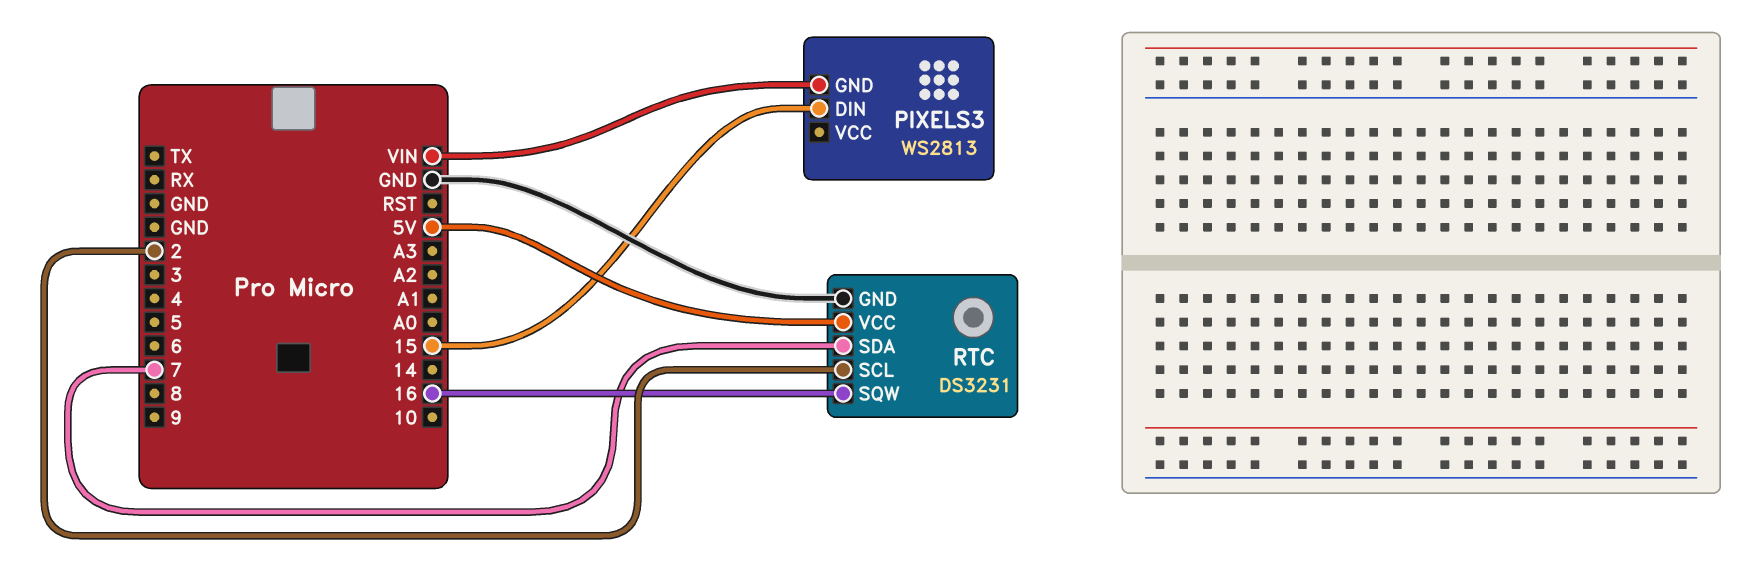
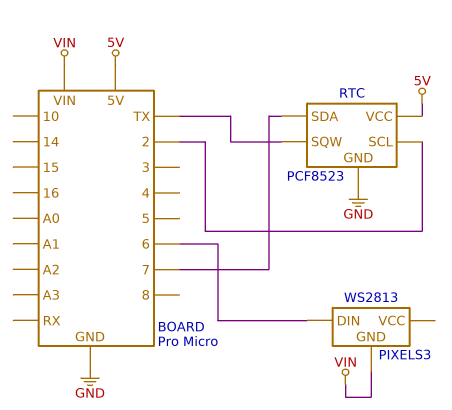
PIXELS3 pin DIN: 15 -> 6
RTC: DS3231 -> PCF8523
RTC pin SQW: 16 -> TX

